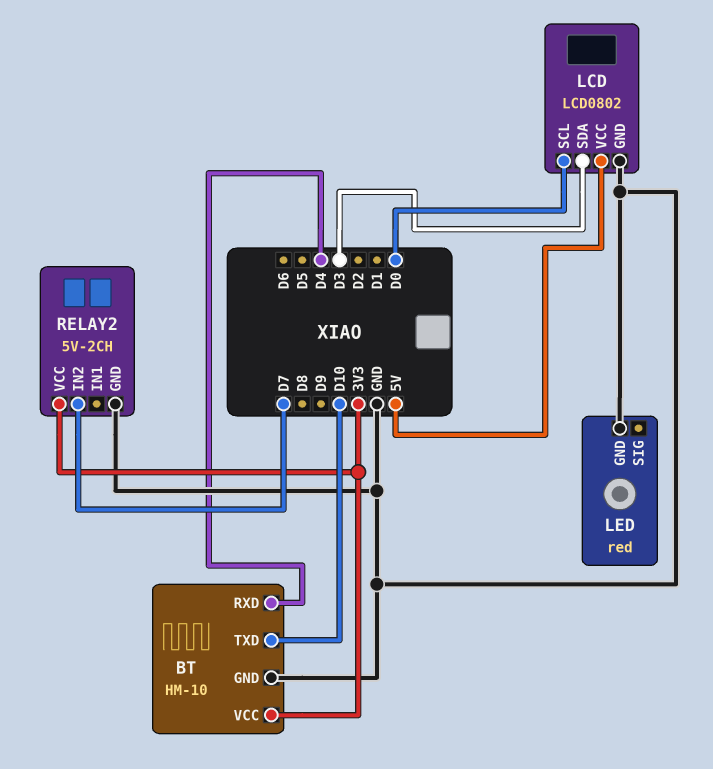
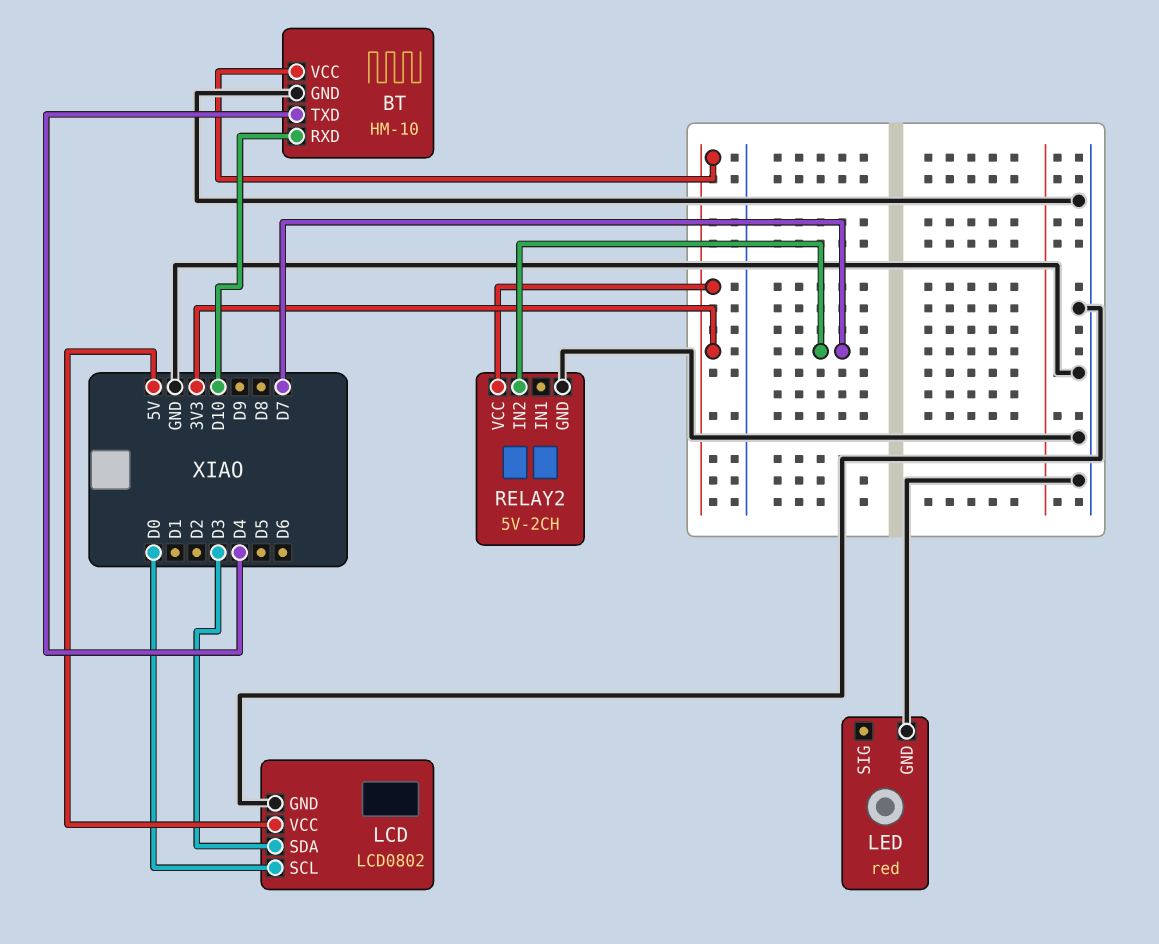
BT pin RXD: D4 -> D10
BT pin TXD: D10 -> D4

